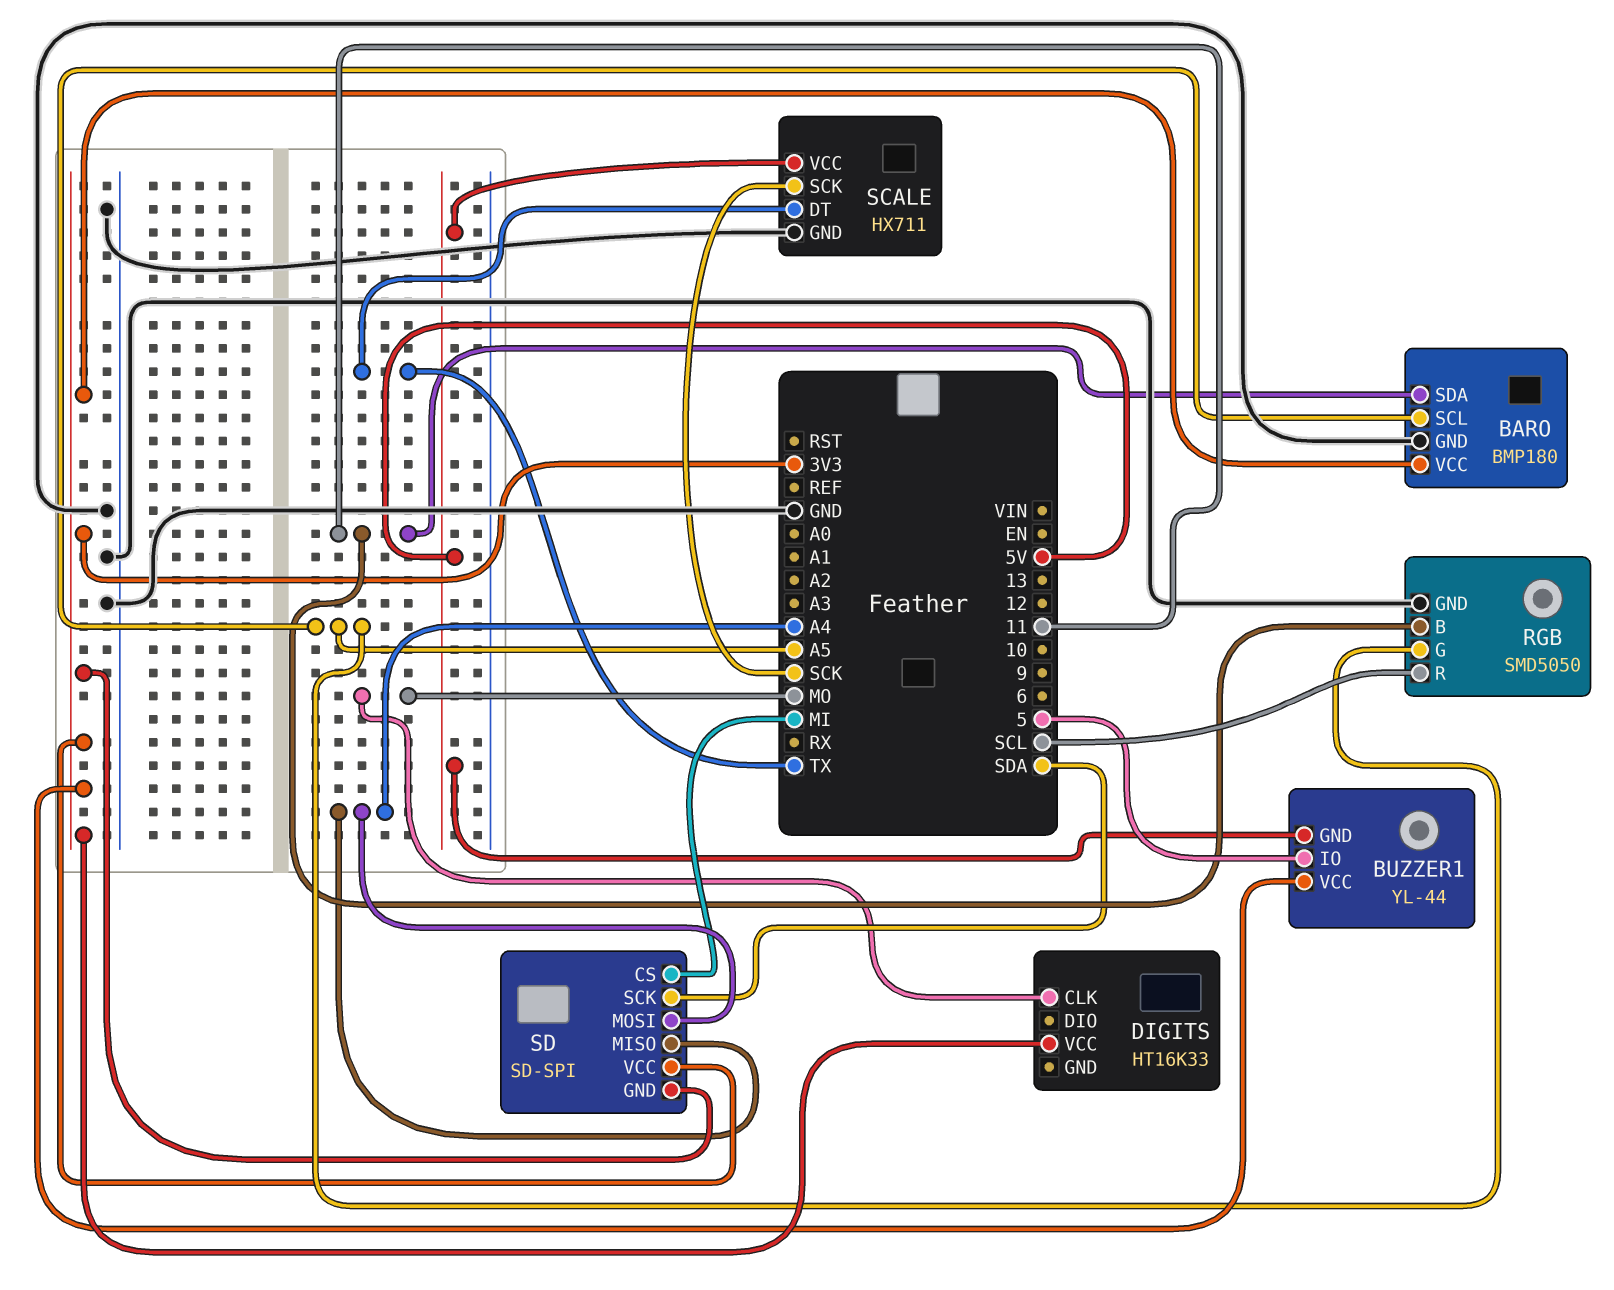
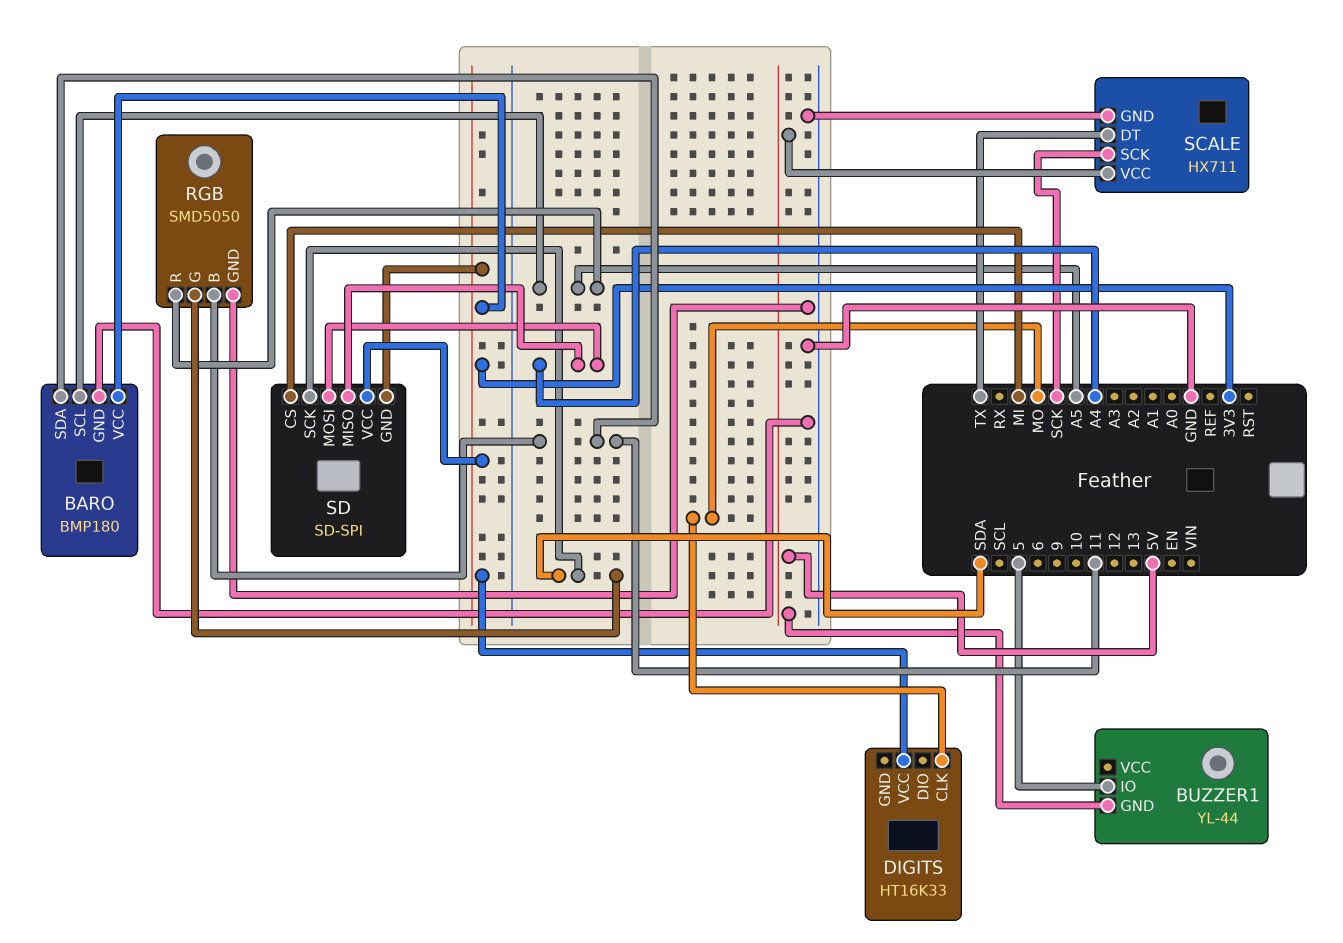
BUZZER1 pin VCC: 3V3 -> none
RGB pin G: A5 -> SDA
RGB pin R: SCL -> A5

